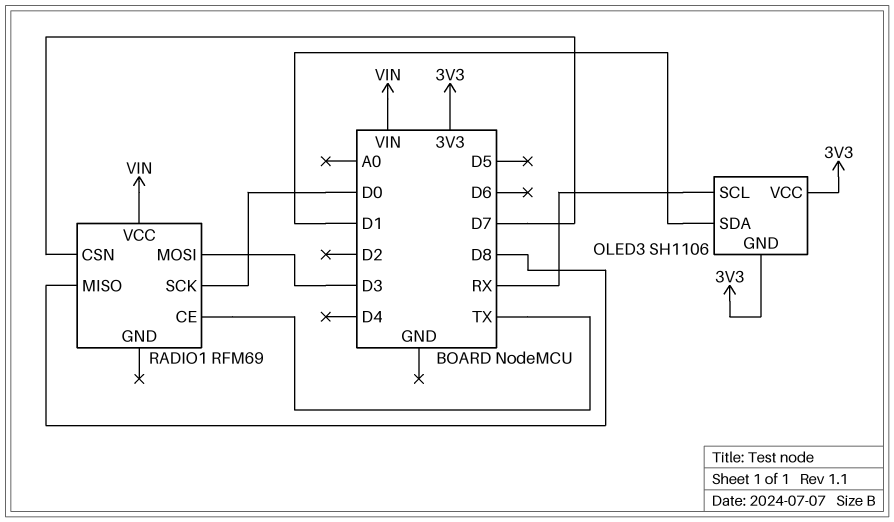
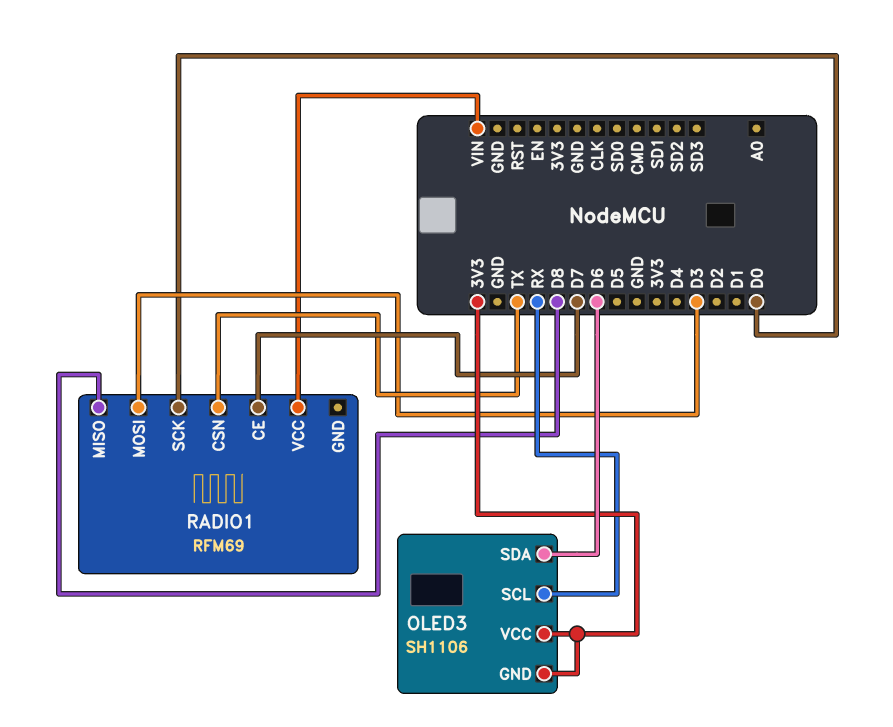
OLED3 pin SDA: D1 -> D6
RADIO1 pin CE: TX -> D7
RADIO1 pin CSN: D7 -> TX

